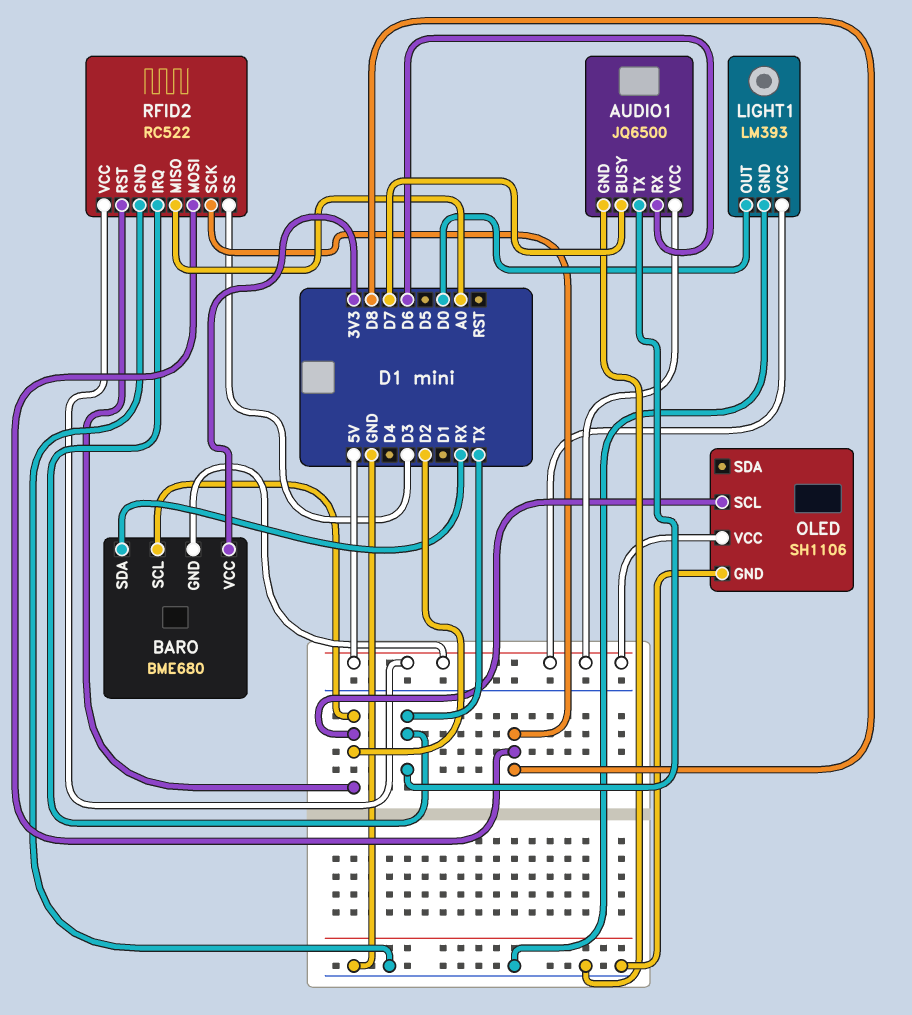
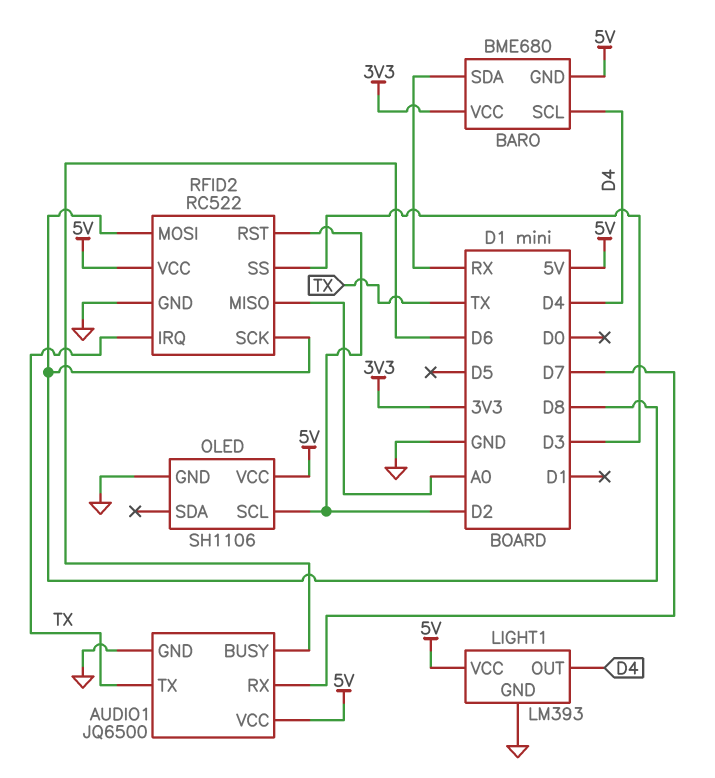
AUDIO1 pin BUSY: D7 -> D6
AUDIO1 pin RX: D6 -> D7
BARO pin SCL: D2 -> D4
LIGHT1 pin OUT: D0 -> D4

